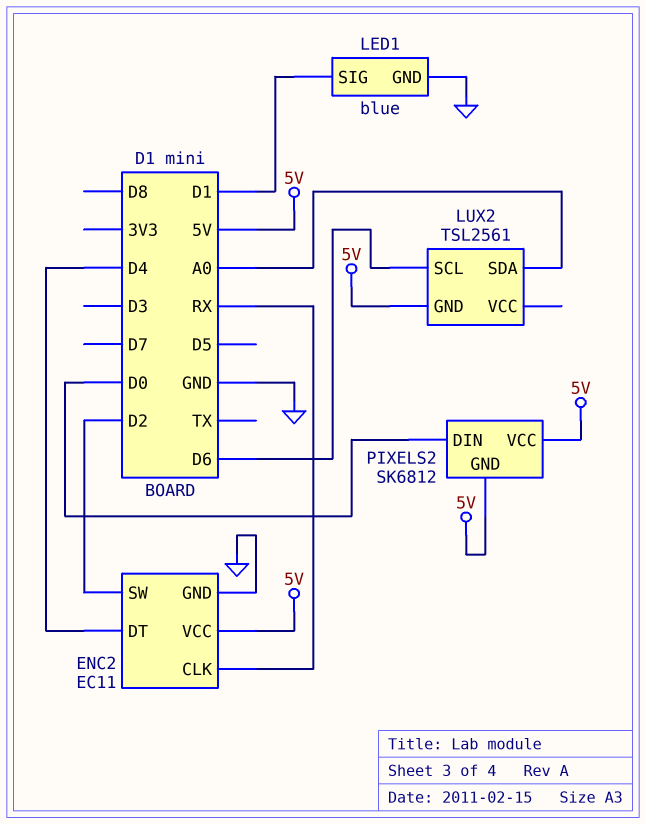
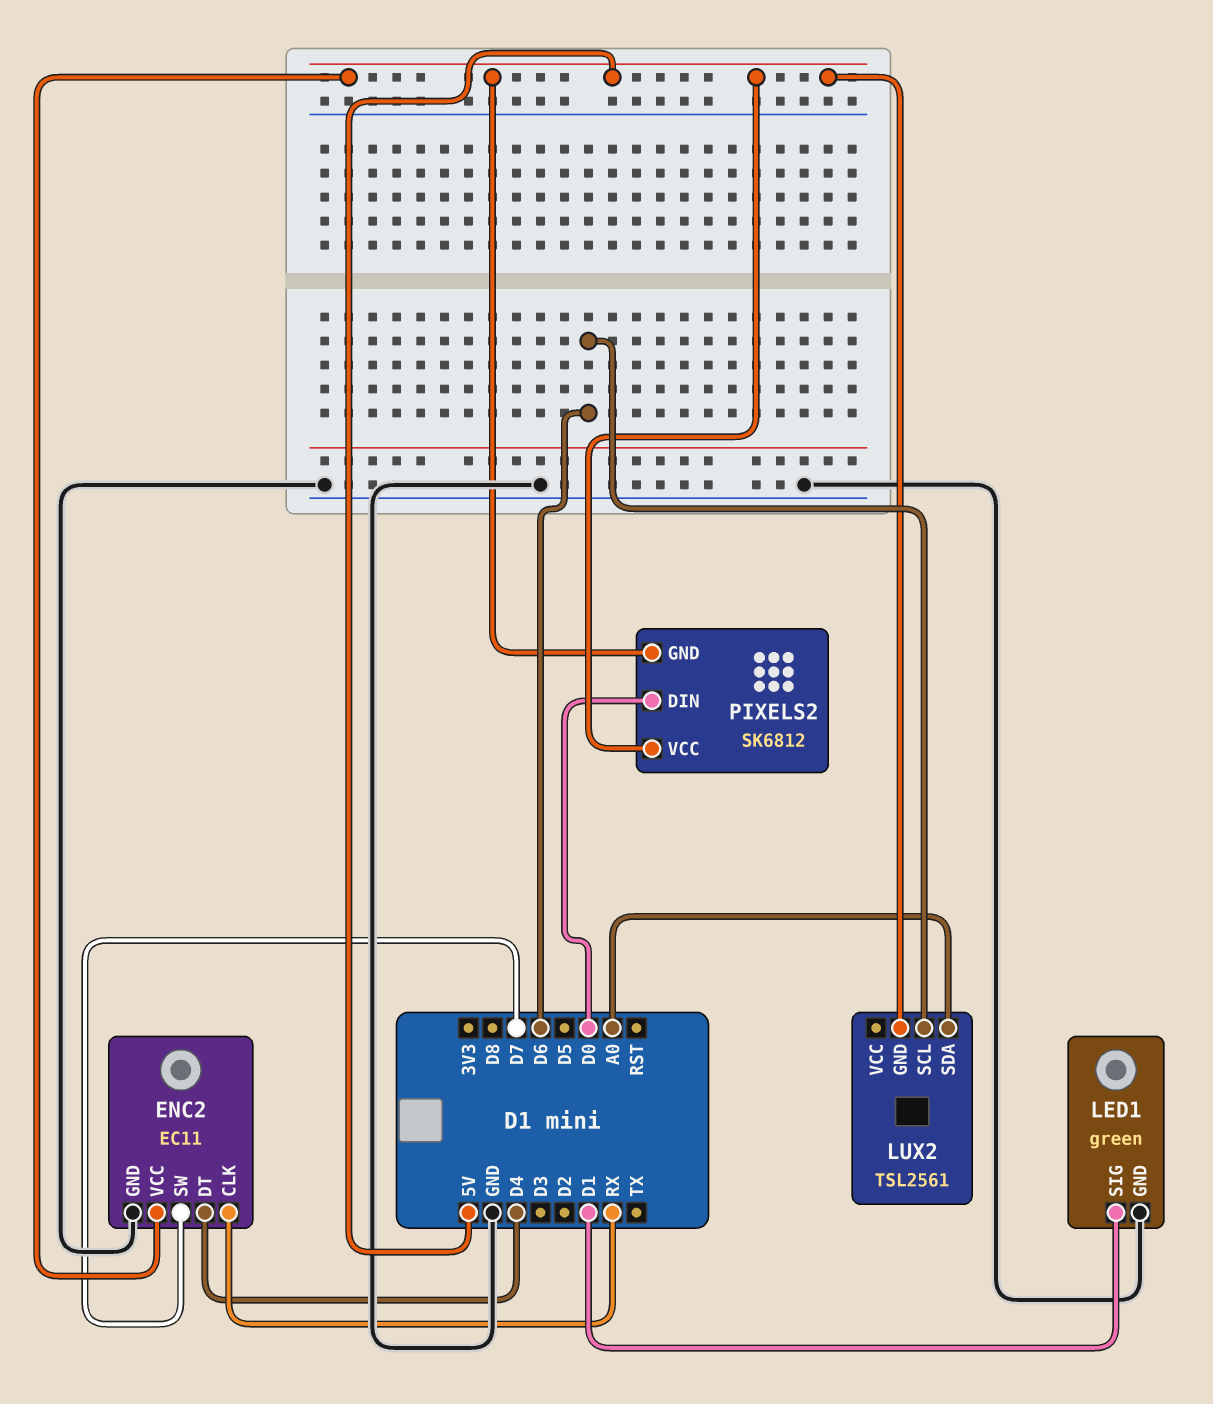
ENC2 pin SW: D2 -> D7
LED1: blue -> green

